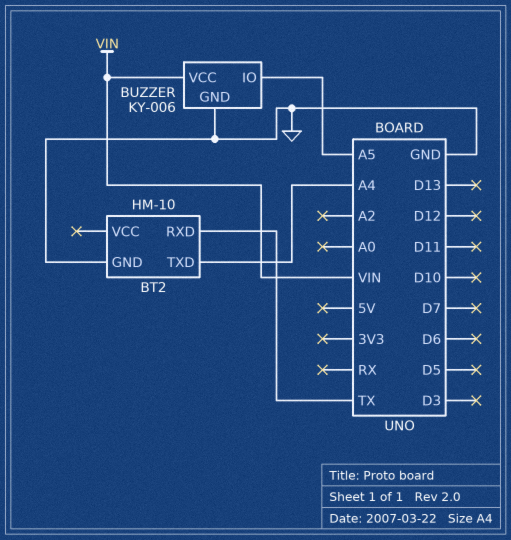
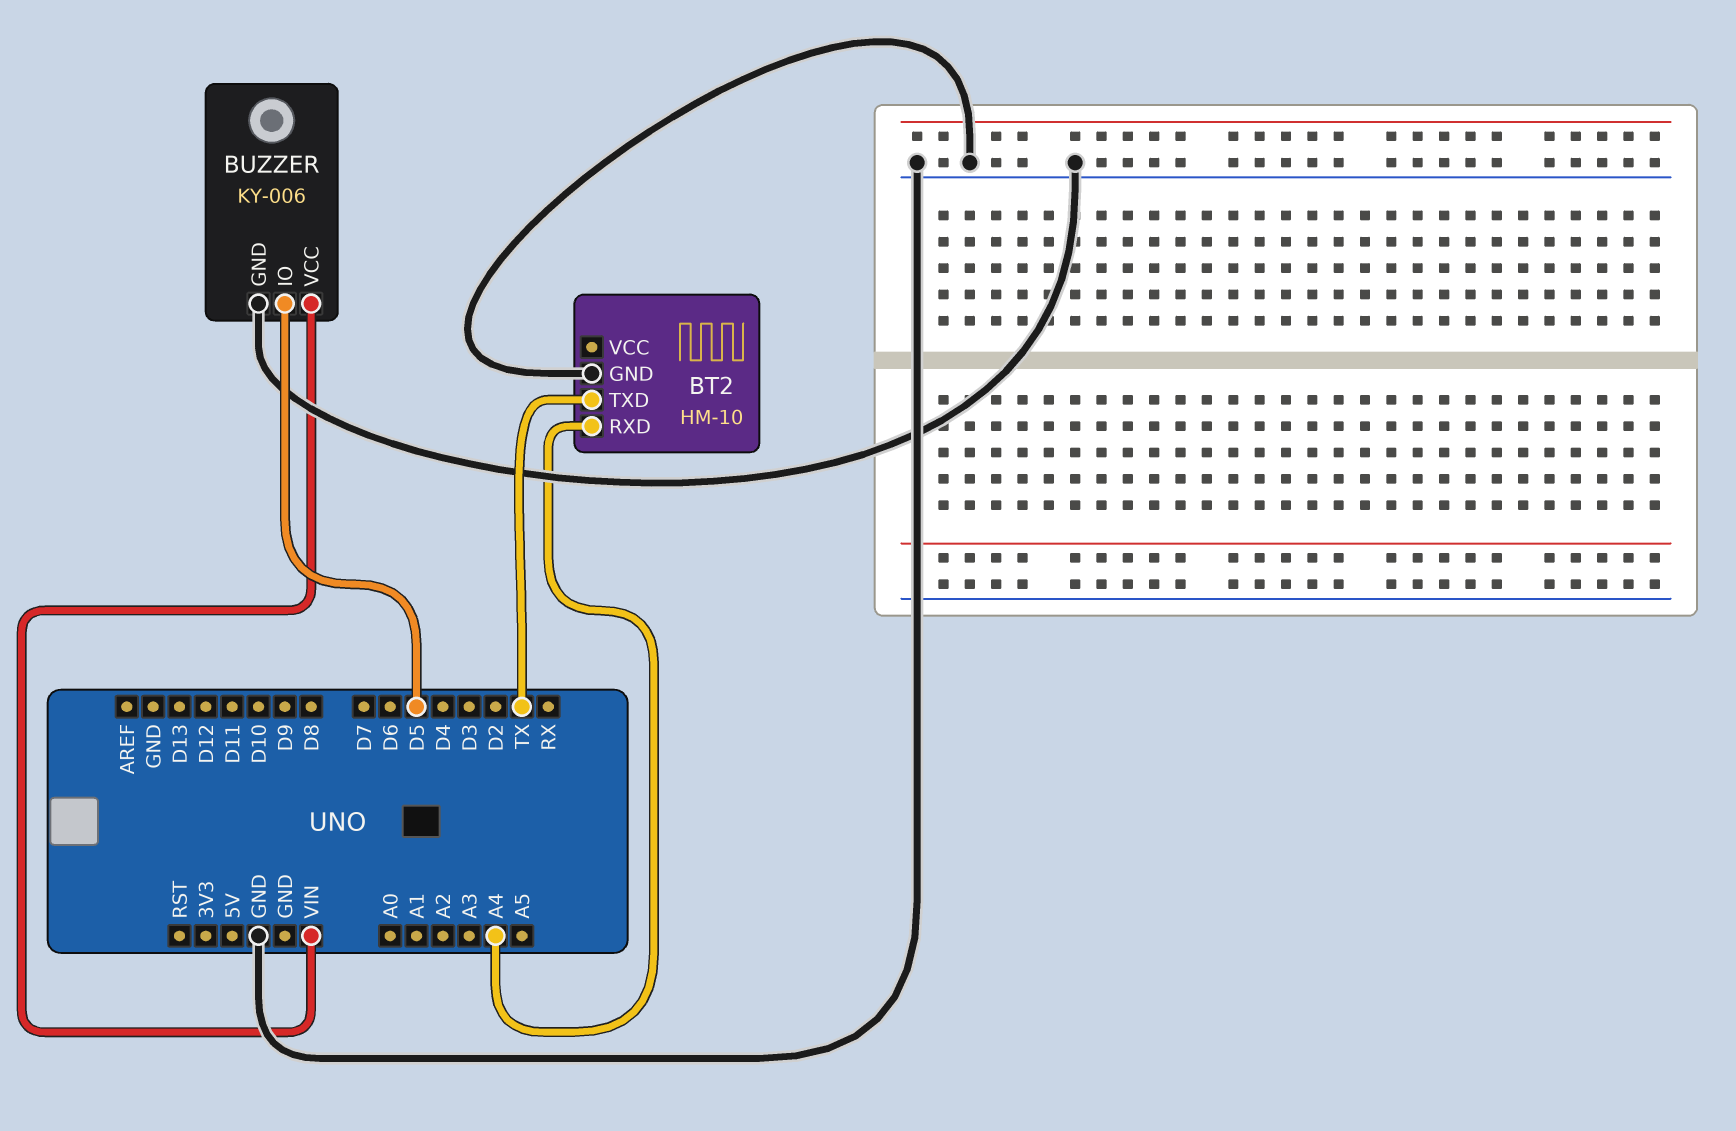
BT2 pin RXD: TX -> A4
BT2 pin TXD: A4 -> TX
BUZZER pin IO: A5 -> D5

